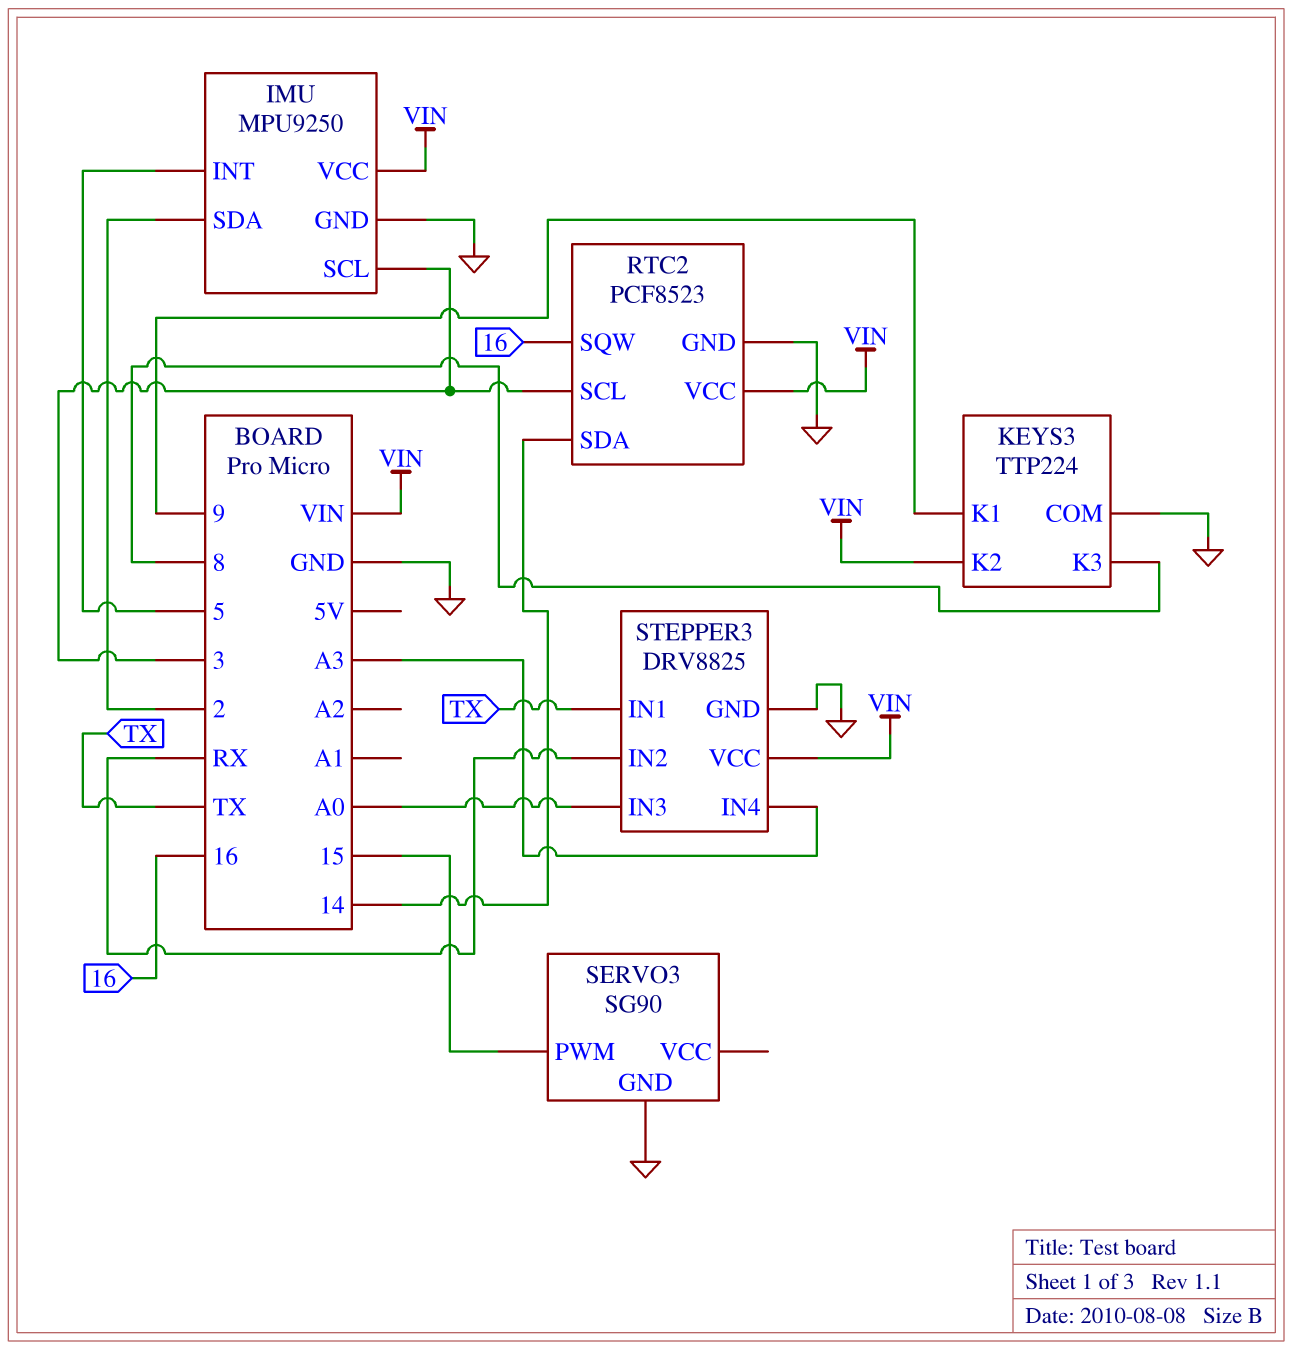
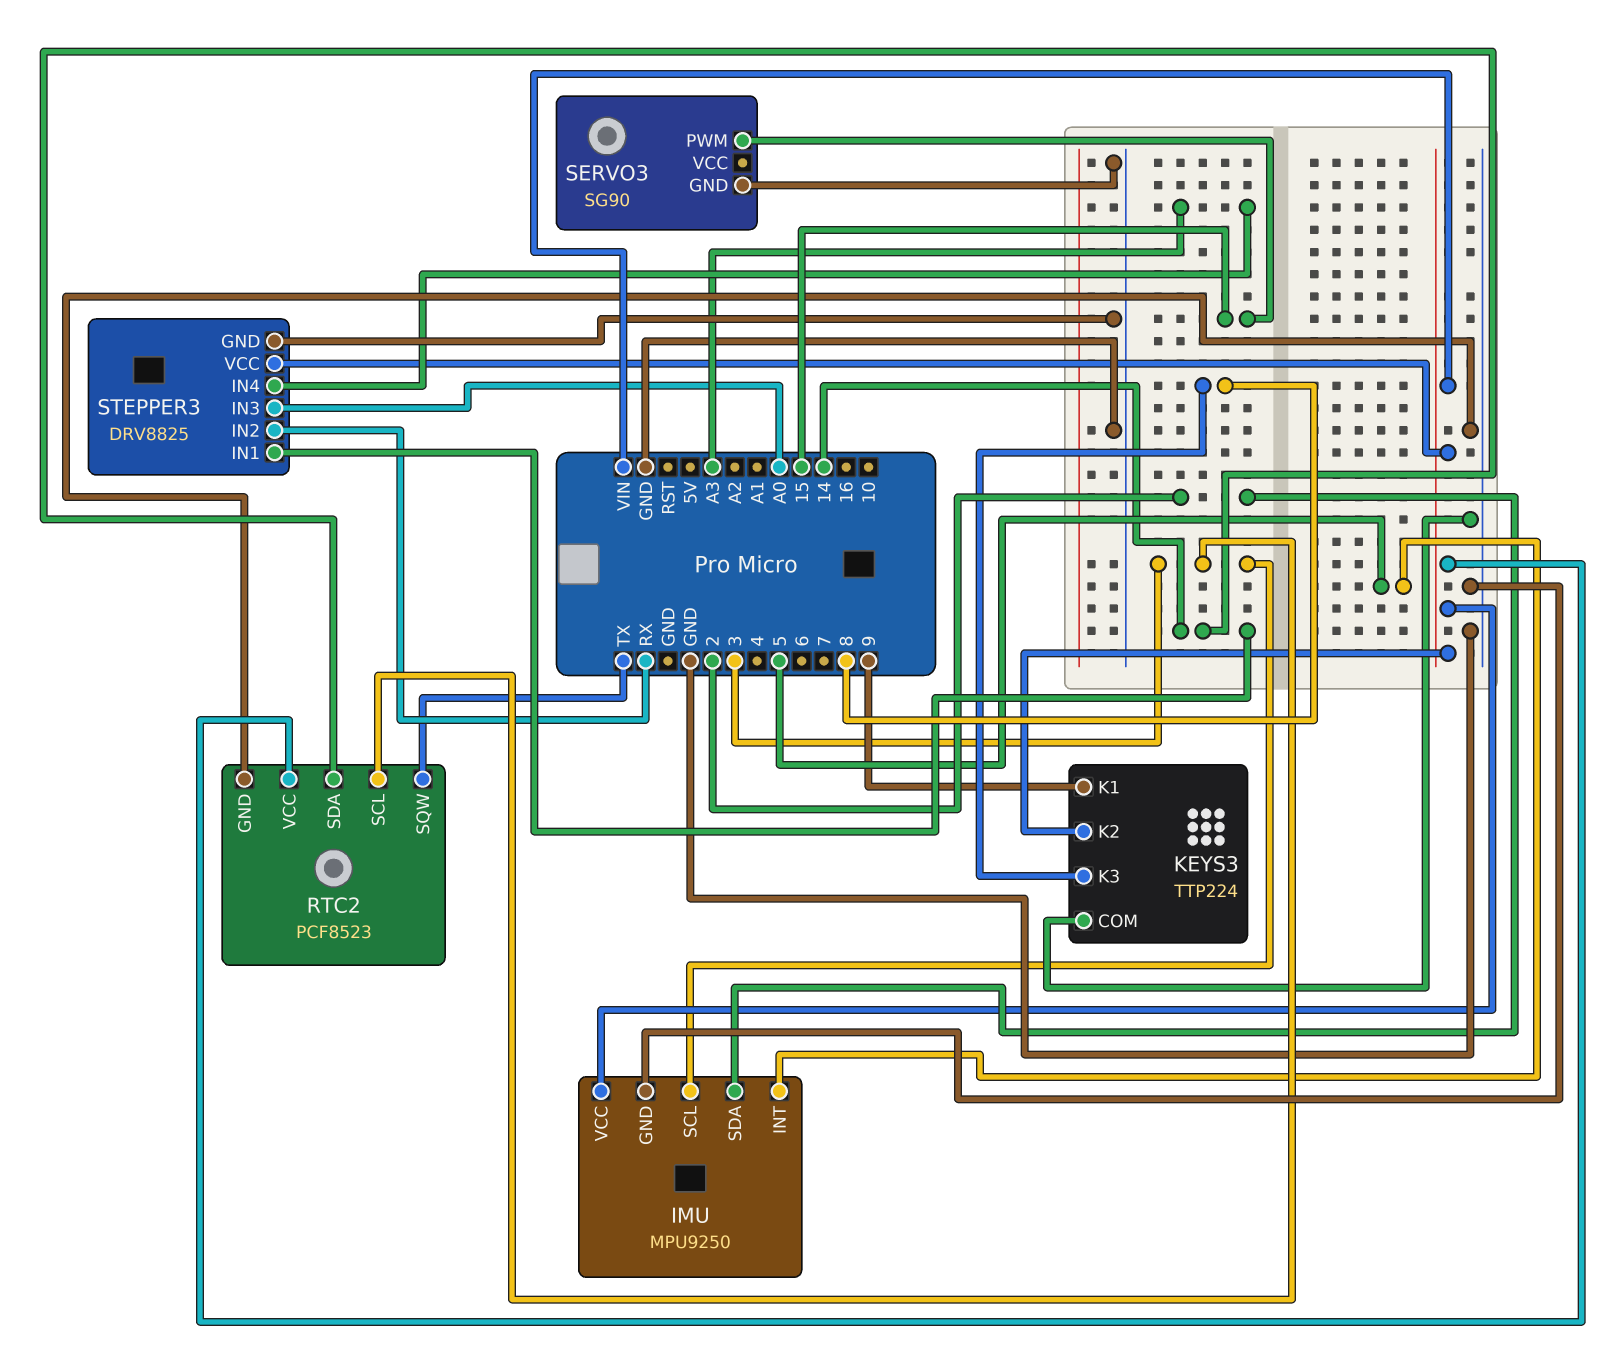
RTC2 pin SQW: 16 -> TX
STEPPER3 pin IN1: TX -> 14

